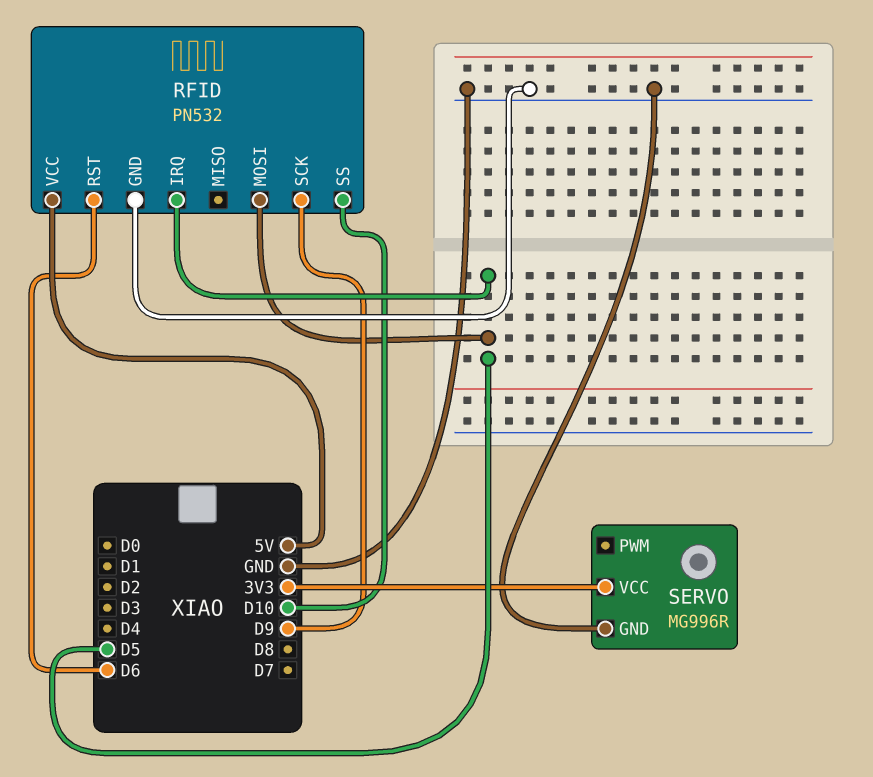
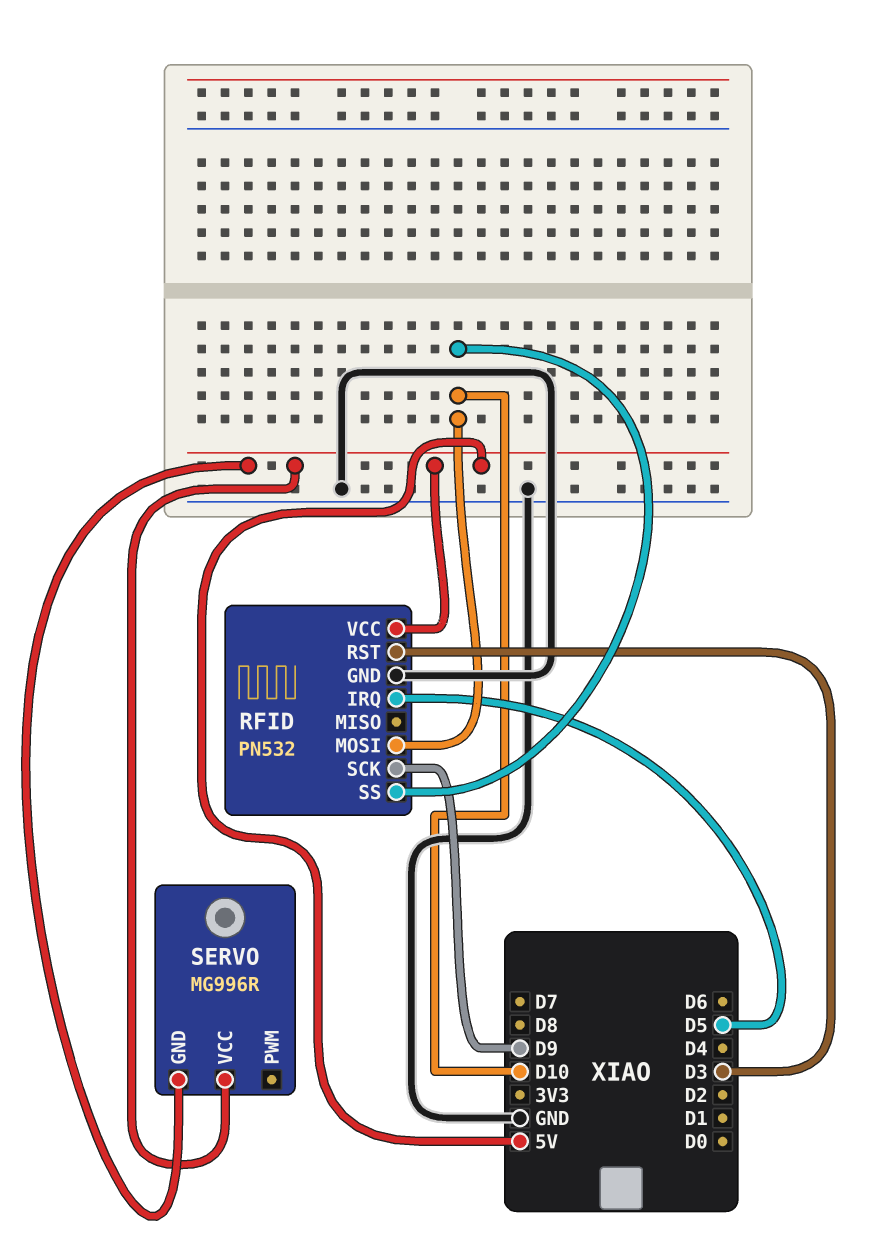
RFID pin MOSI: D5 -> D10
RFID pin RST: D6 -> D3
SERVO pin GND: GND -> 5V
SERVO pin VCC: 3V3 -> 5V

